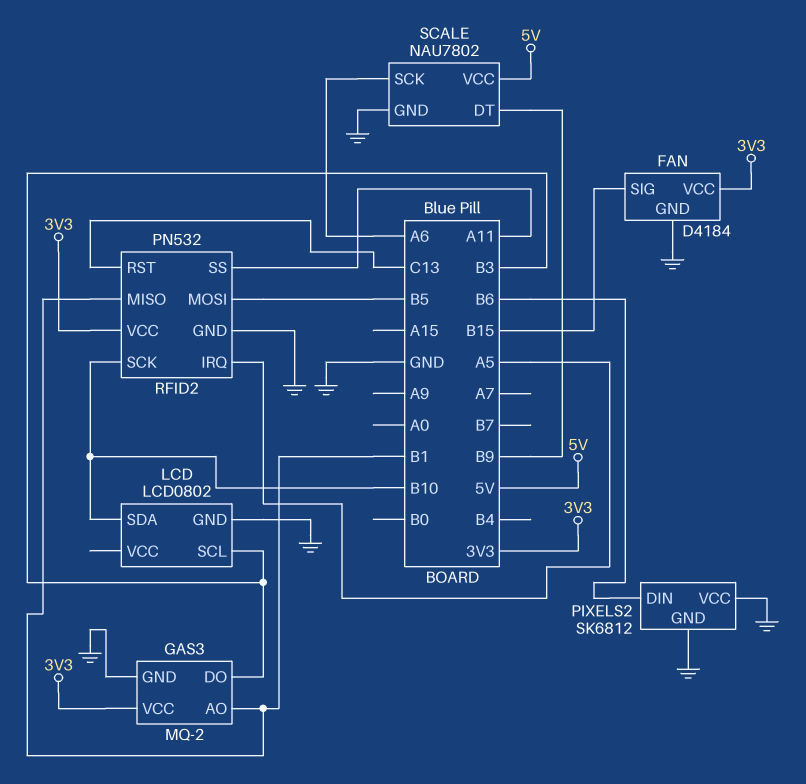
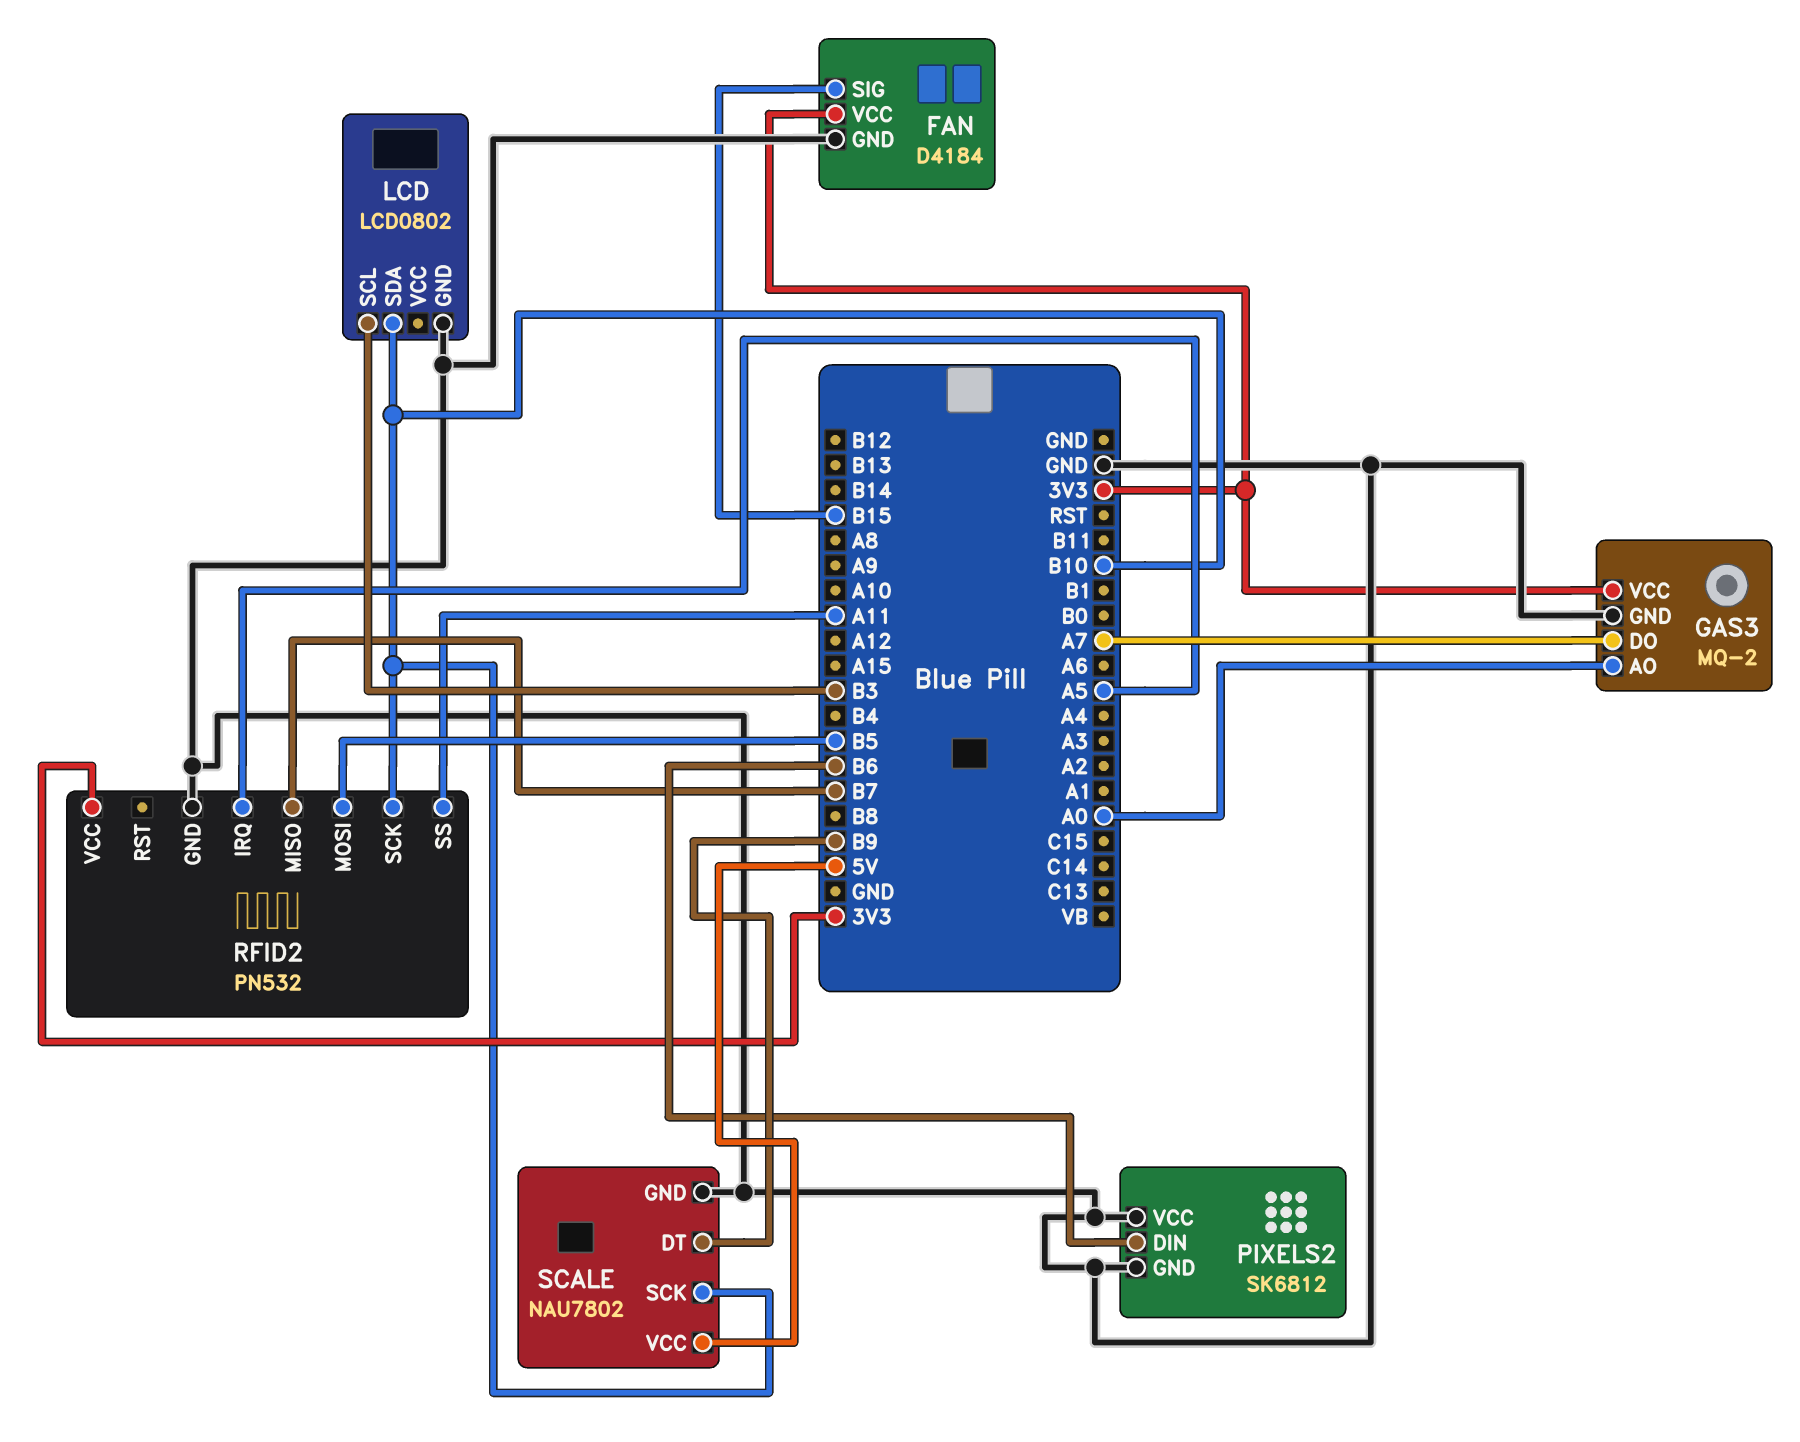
GAS3 pin AO: B1 -> A0
GAS3 pin DO: B3 -> A7
RFID2 pin MISO: B1 -> B7
RFID2 pin RST: C13 -> none
SCALE pin SCK: A6 -> B10

